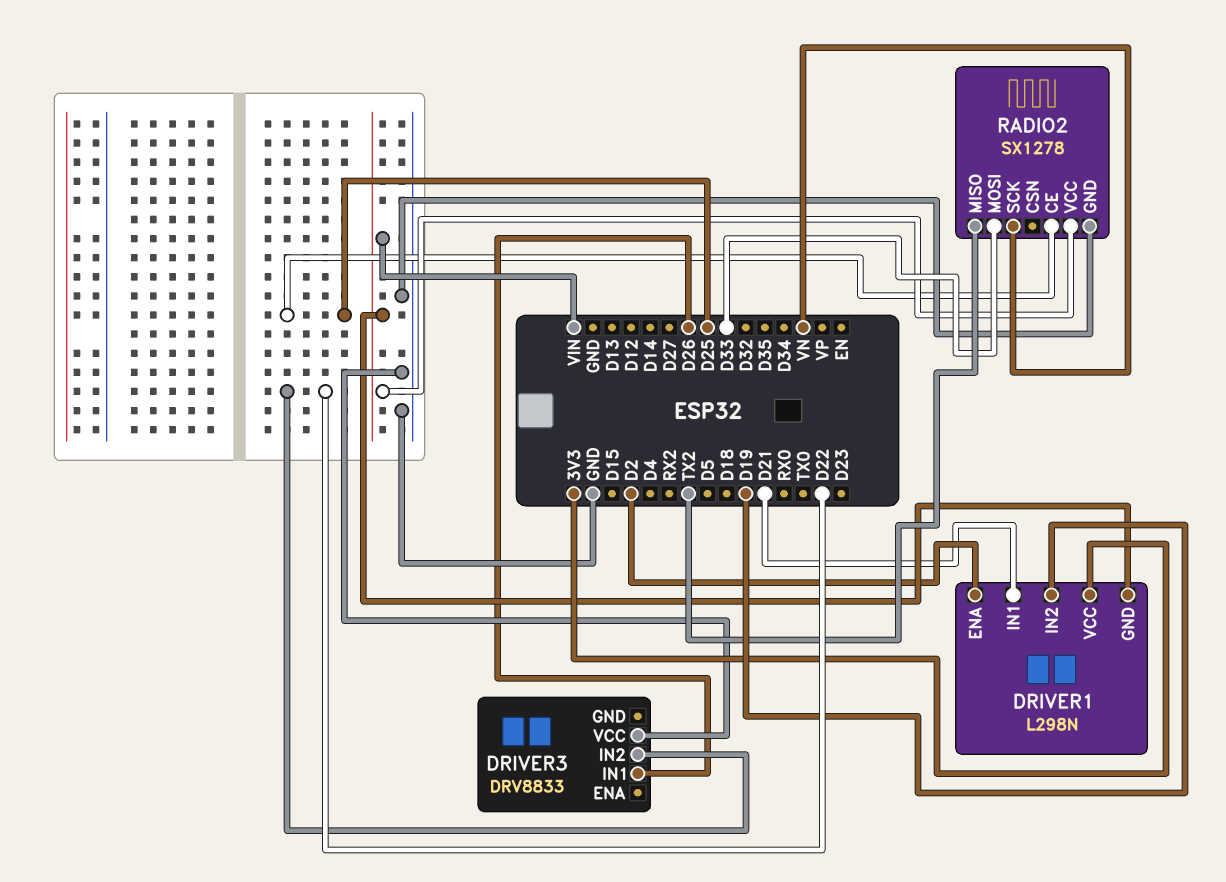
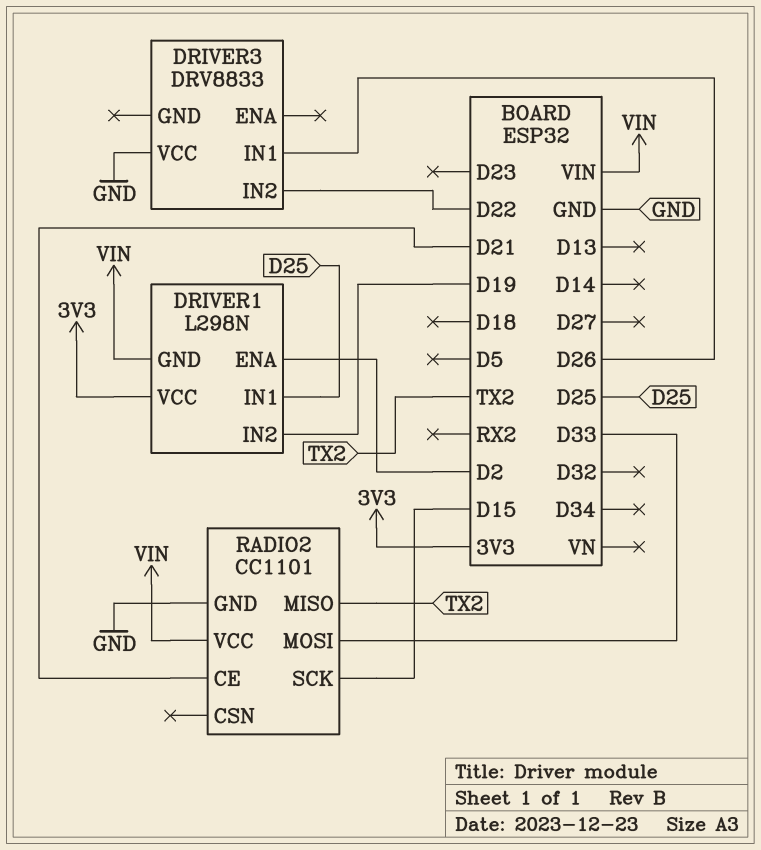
DRIVER1 pin IN1: D21 -> D25
RADIO2: SX1278 -> CC1101
RADIO2 pin CE: D25 -> D21
RADIO2 pin SCK: VN -> D15

